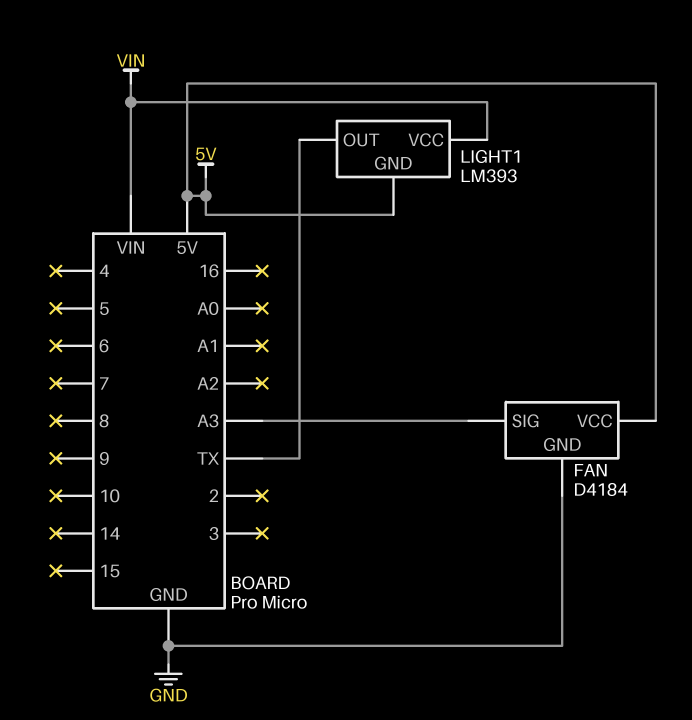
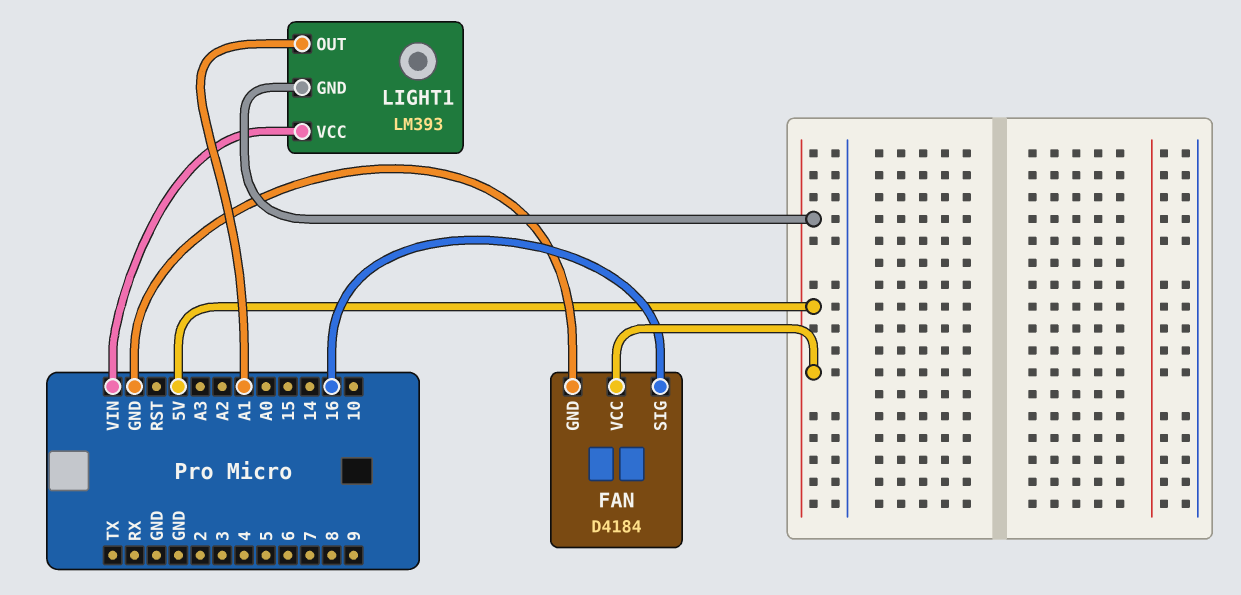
FAN pin SIG: A3 -> 16
LIGHT1 pin OUT: TX -> A1

